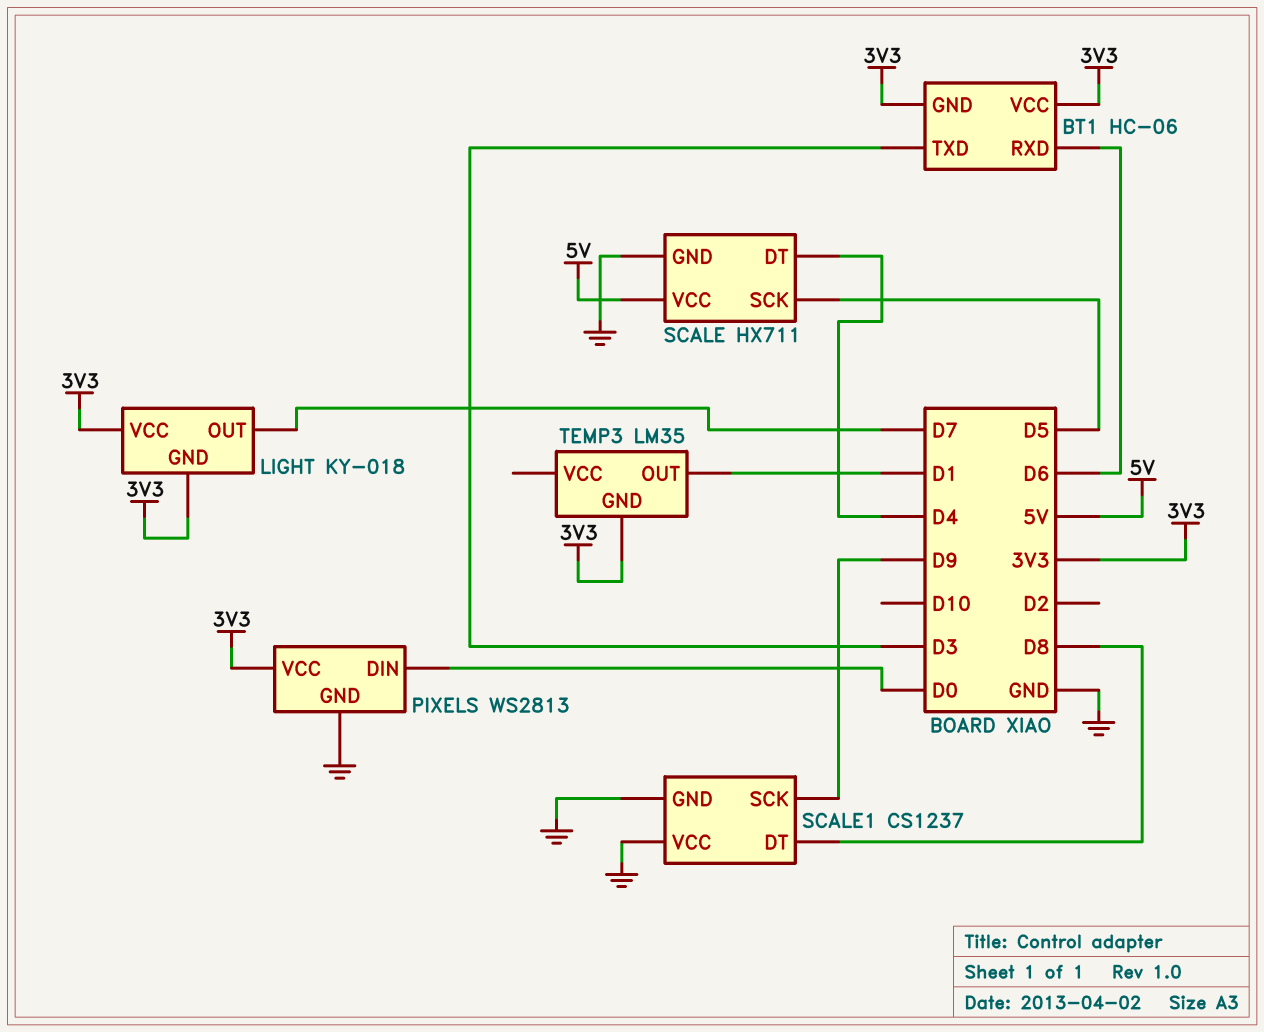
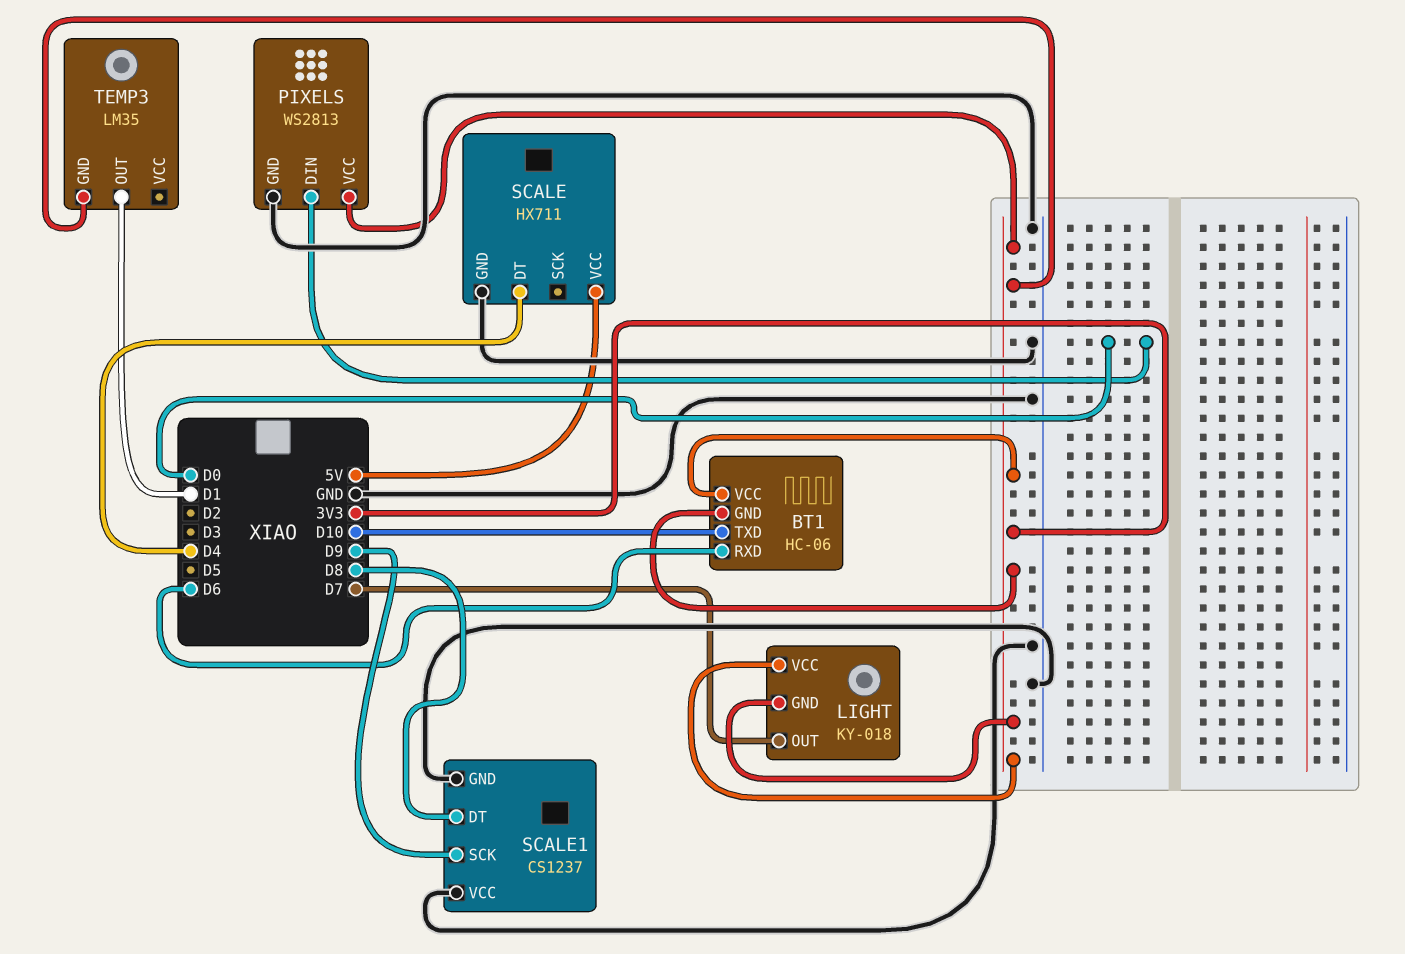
BT1 pin TXD: D3 -> D10
SCALE pin SCK: D5 -> none

